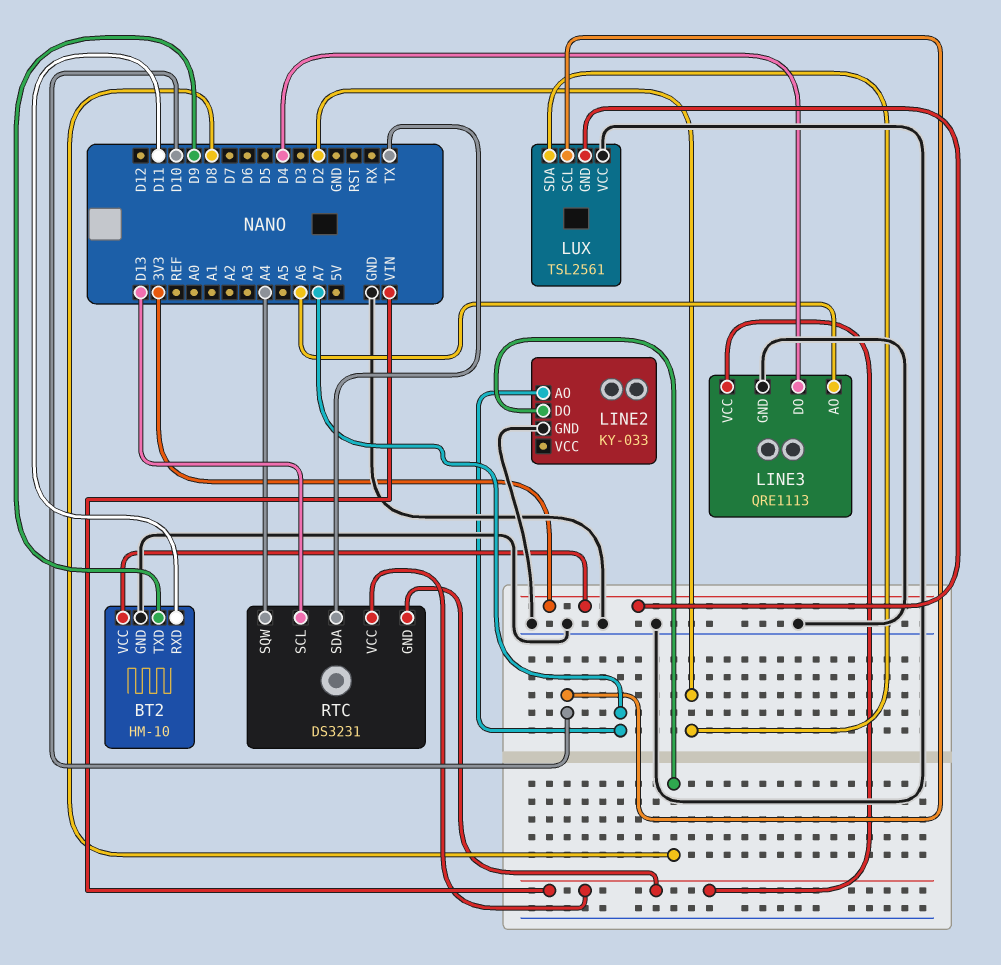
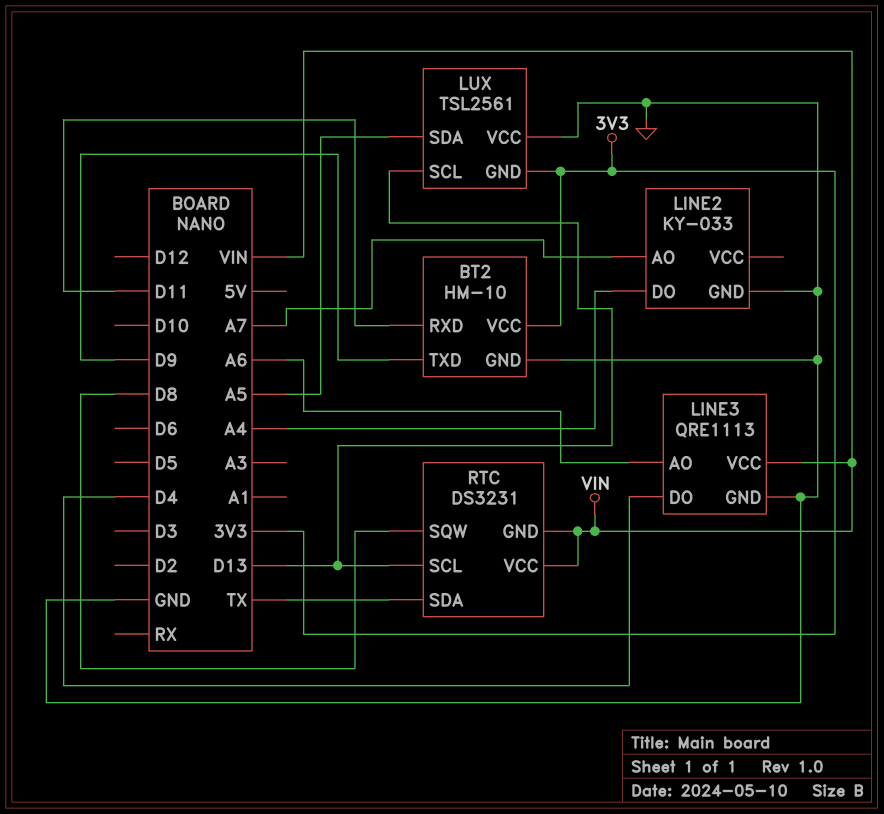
LINE2 pin DO: D8 -> A4
LUX pin SCL: D10 -> D13
LUX pin SDA: D2 -> A5
RTC pin SQW: A4 -> D8

